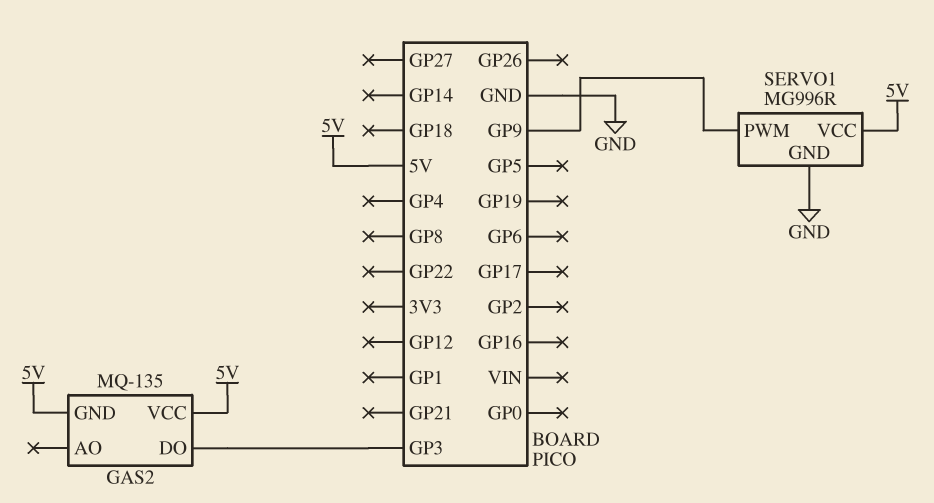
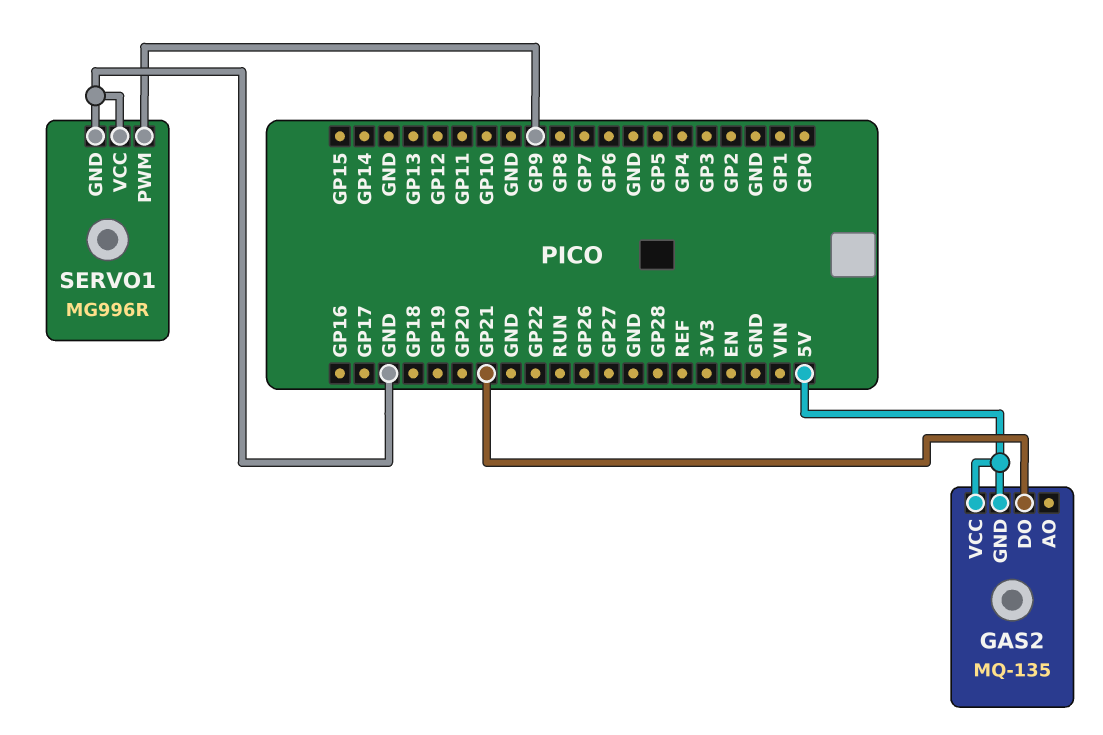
GAS2 pin DO: GP3 -> GP21
SERVO1 pin VCC: 5V -> GND

